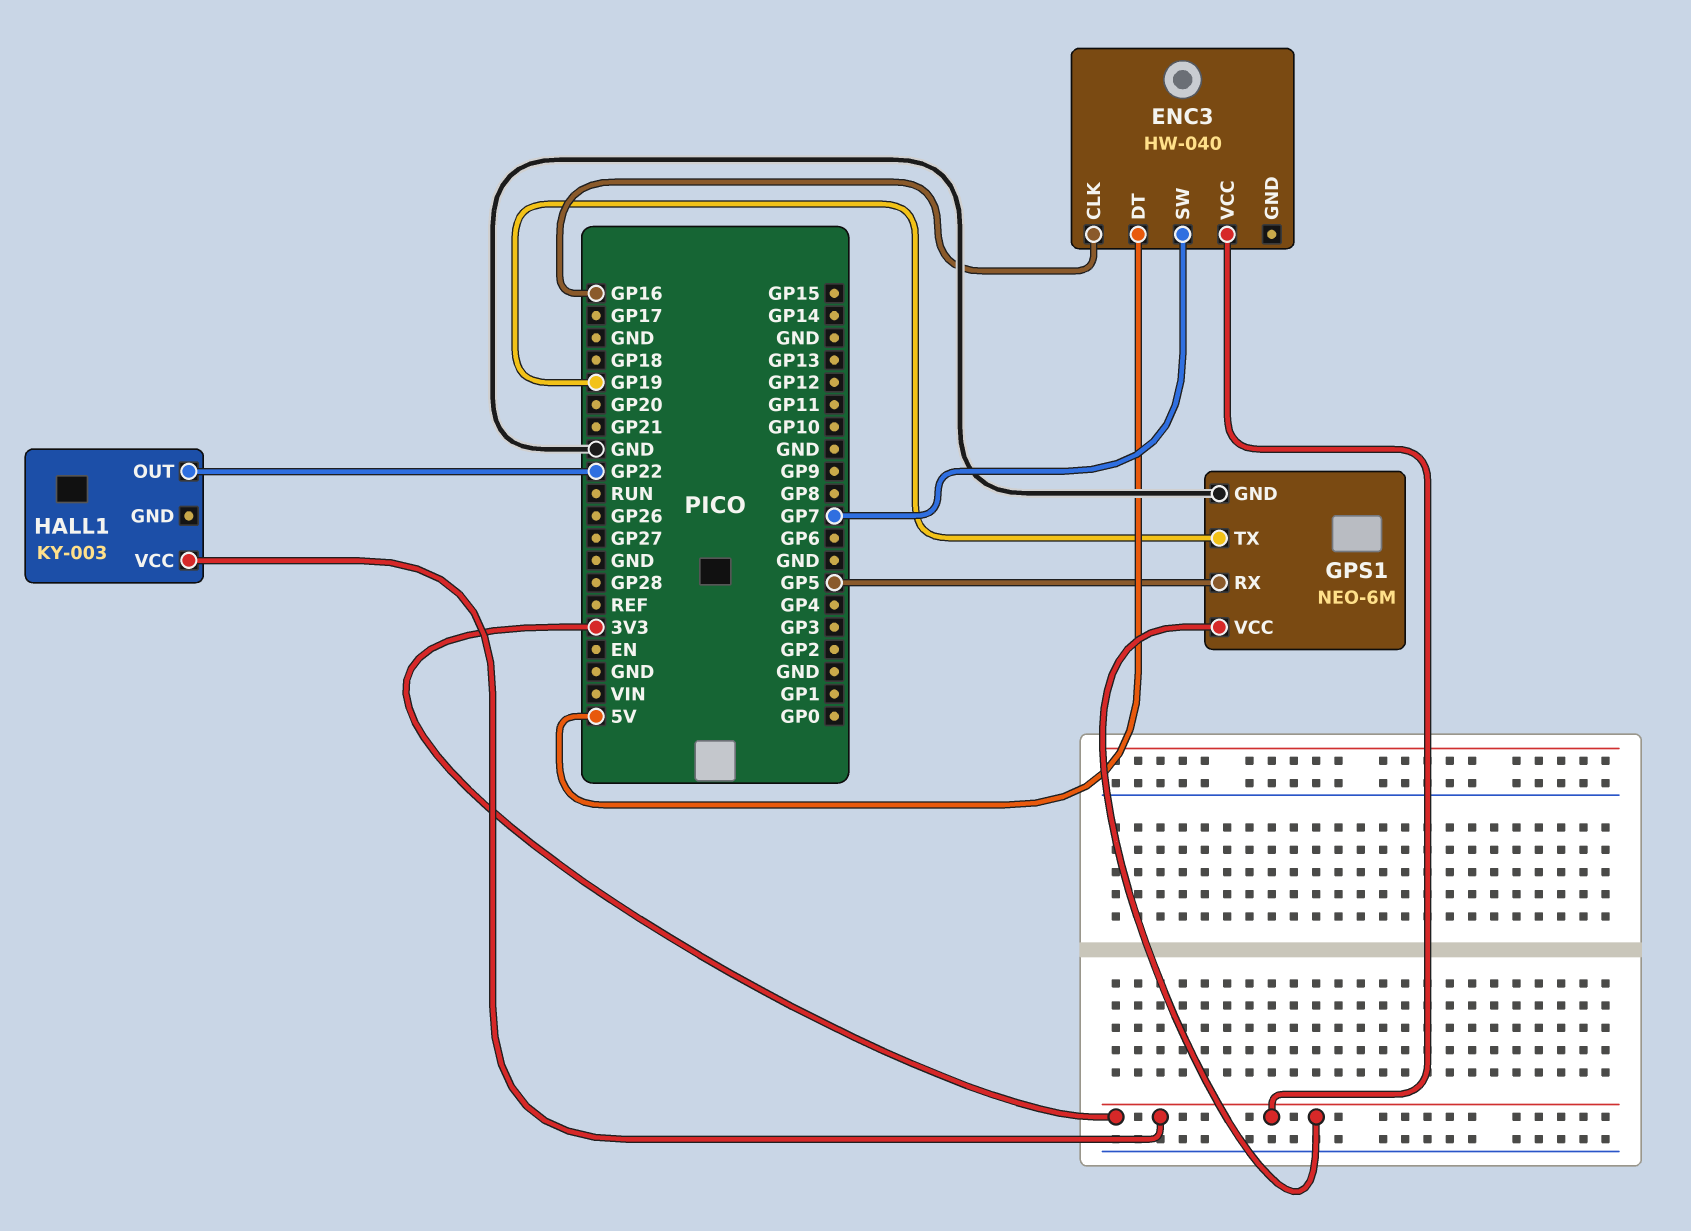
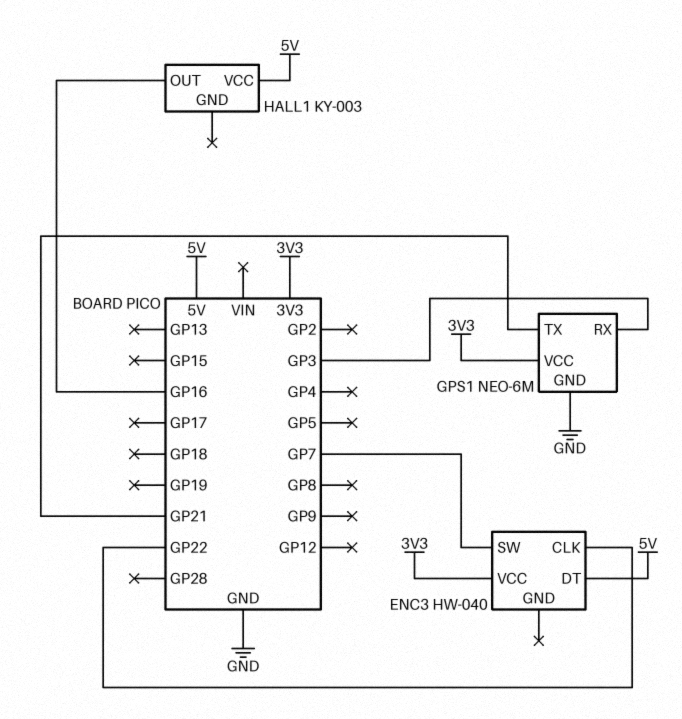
ENC3 pin CLK: GP16 -> GP22
GPS1 pin RX: GP5 -> GP3
GPS1 pin TX: GP19 -> GP21
HALL1 pin OUT: GP22 -> GP16
HALL1 pin VCC: 3V3 -> 5V

